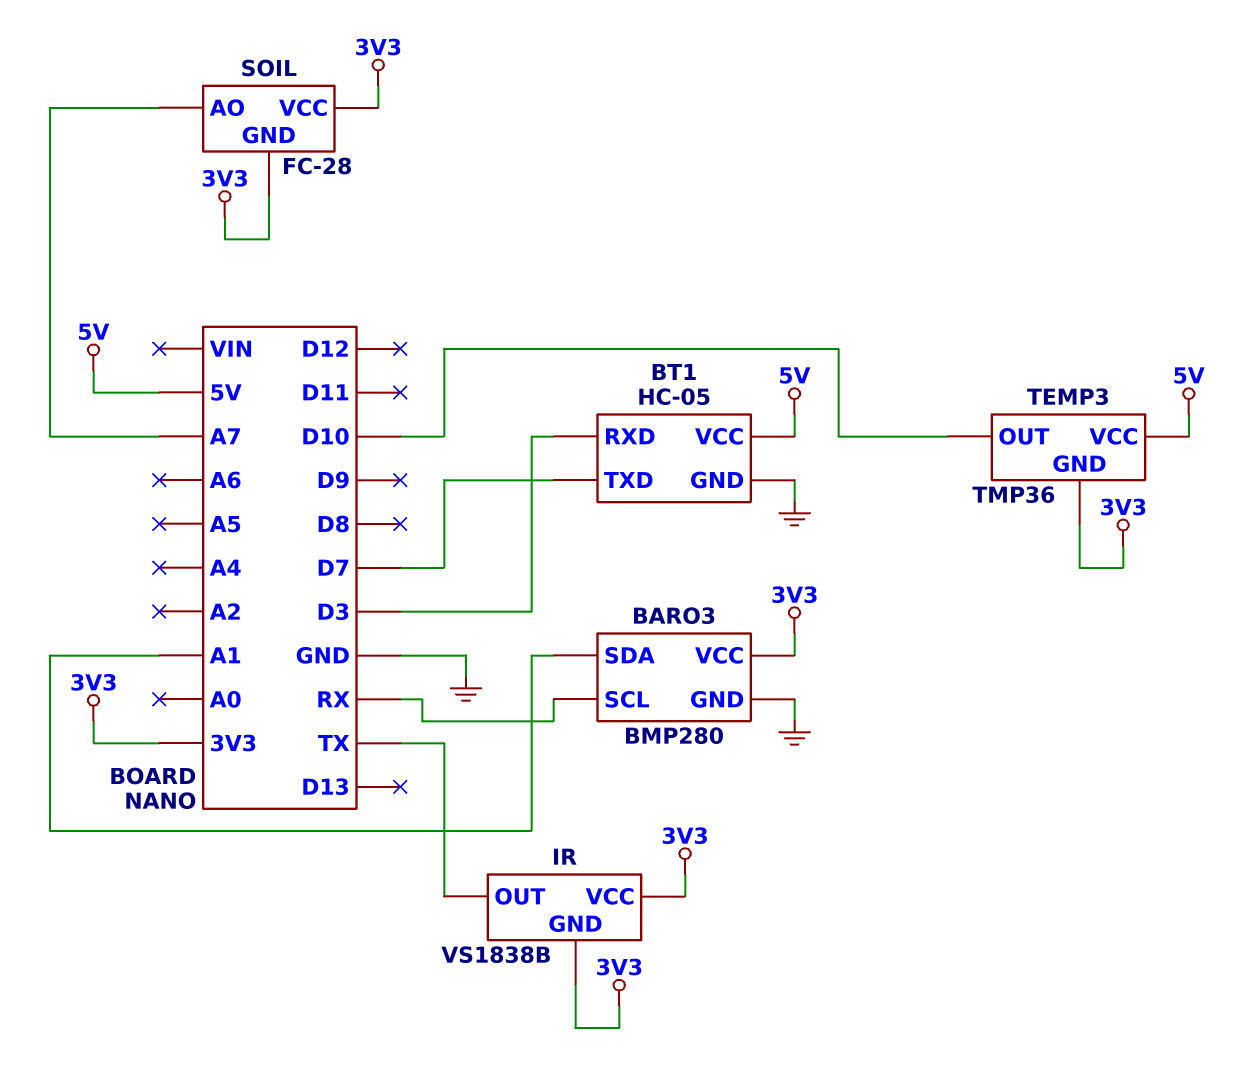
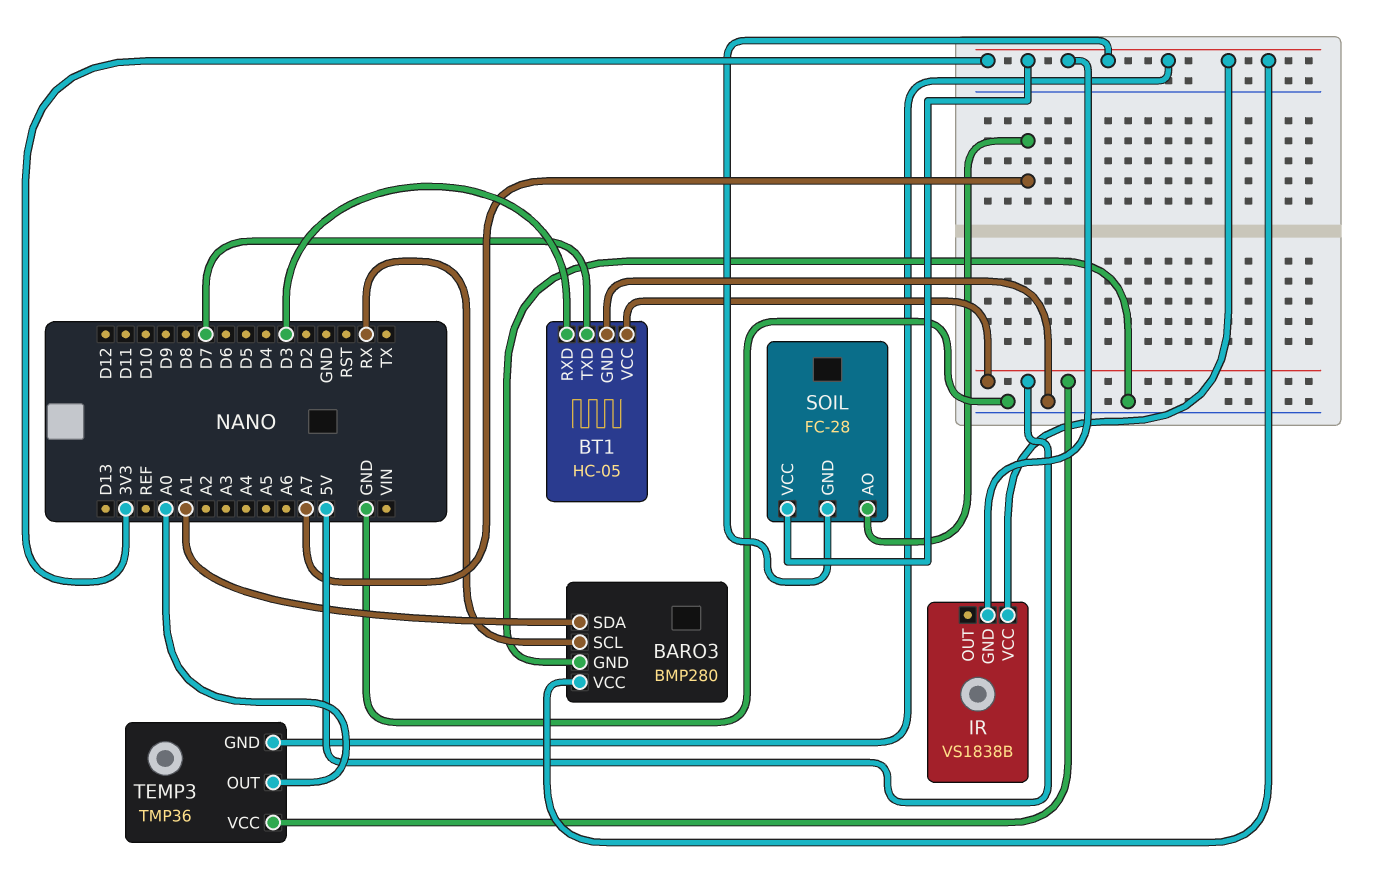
IR pin OUT: TX -> none
TEMP3 pin OUT: D10 -> A0

